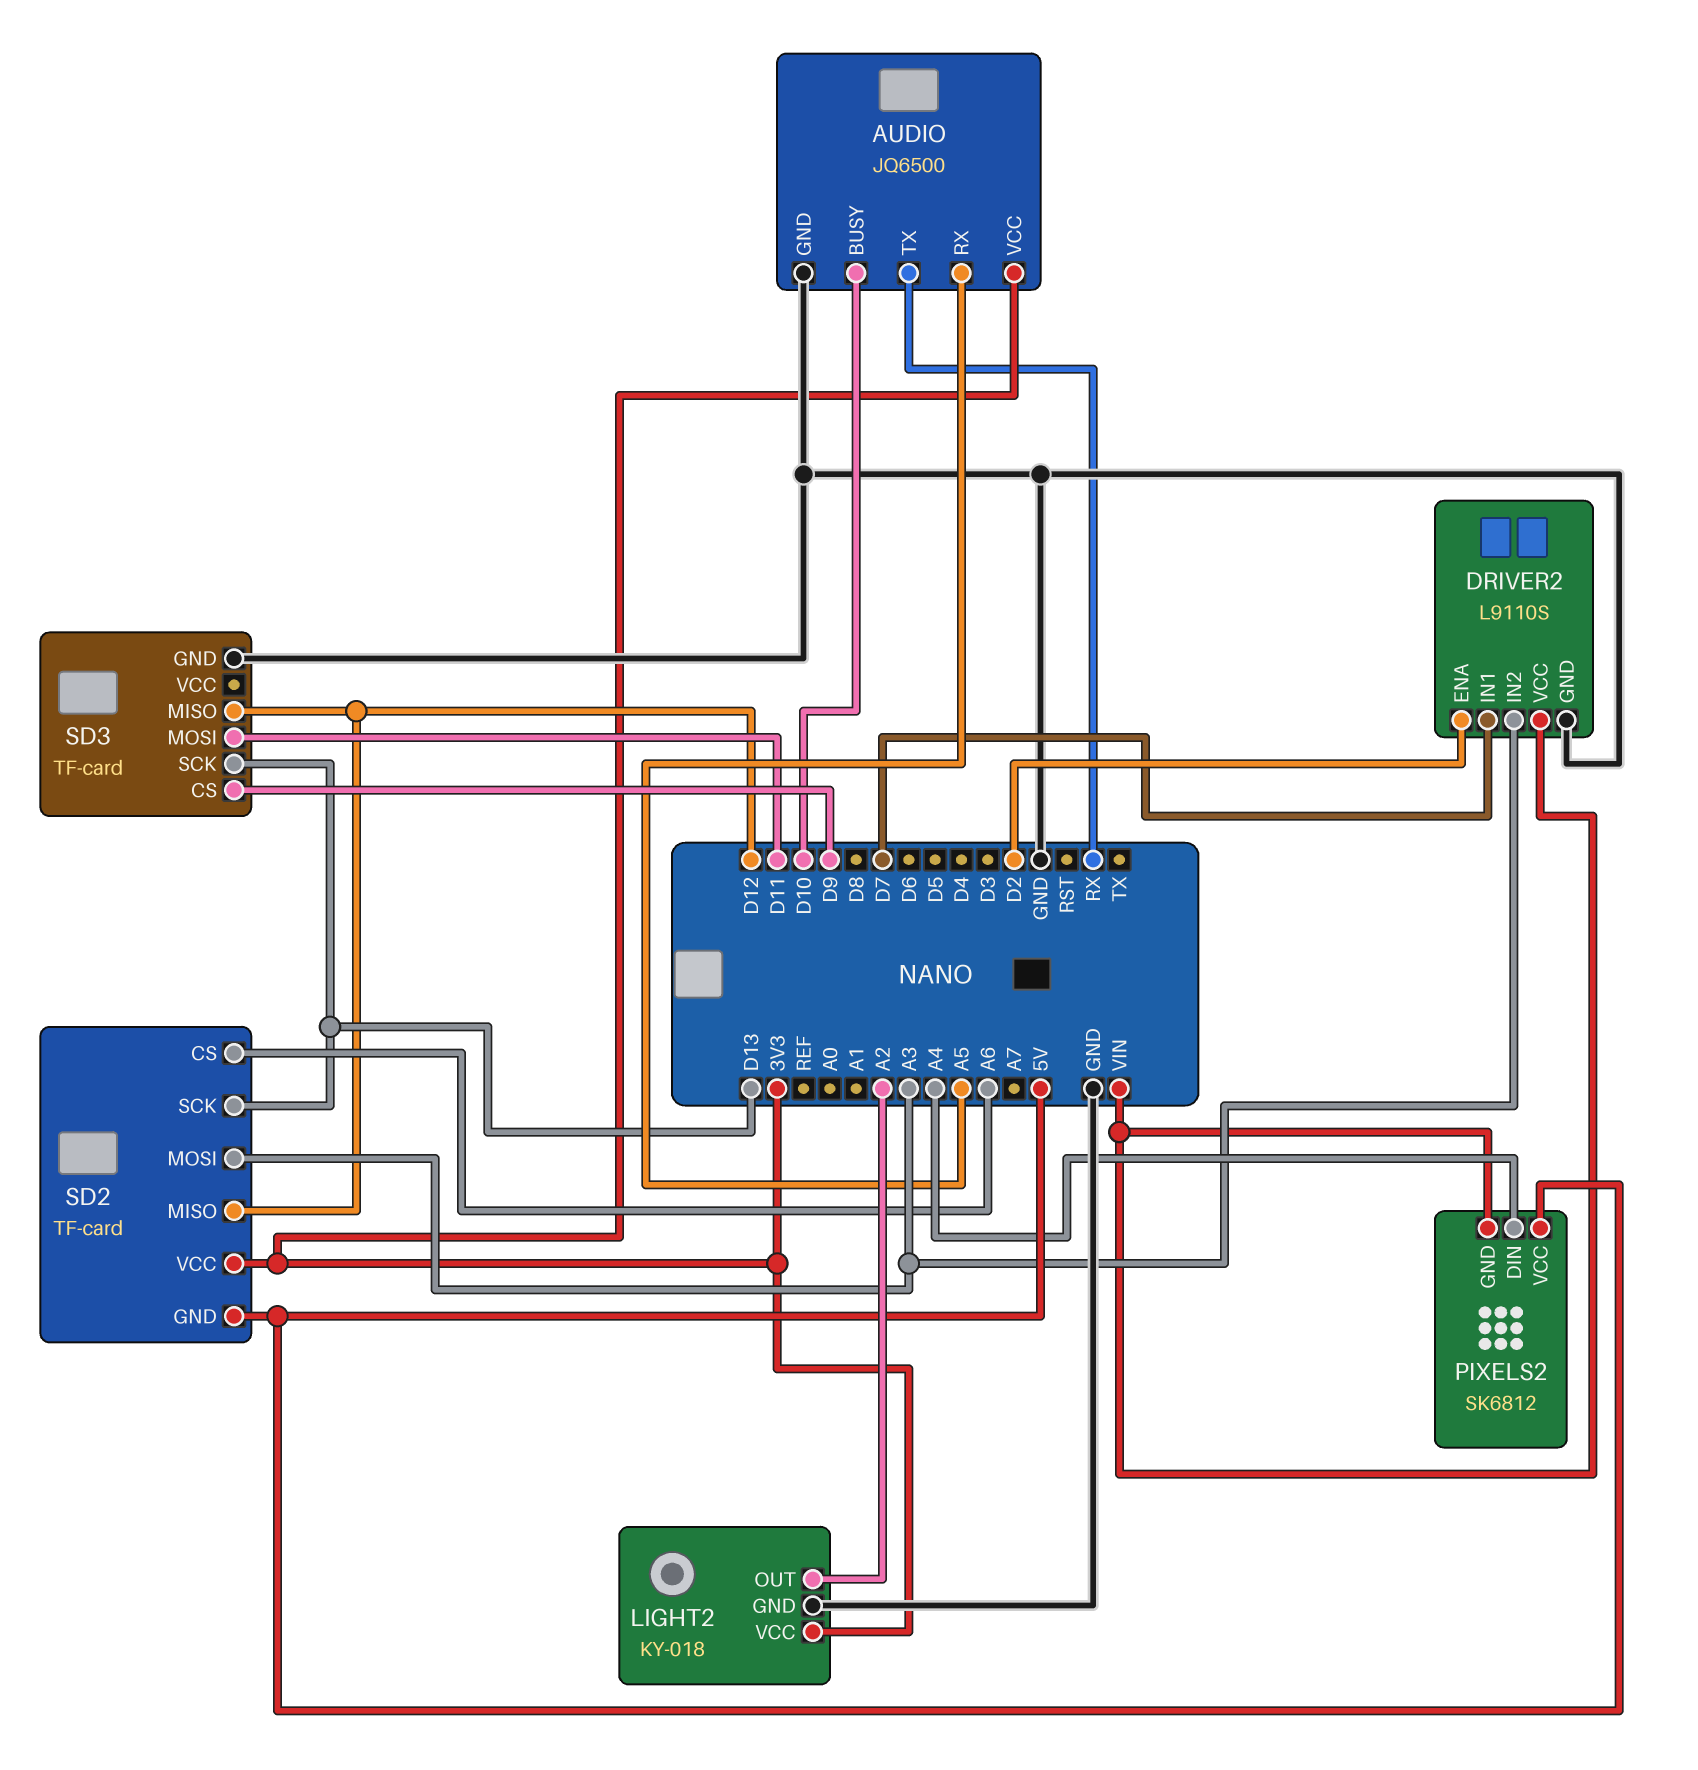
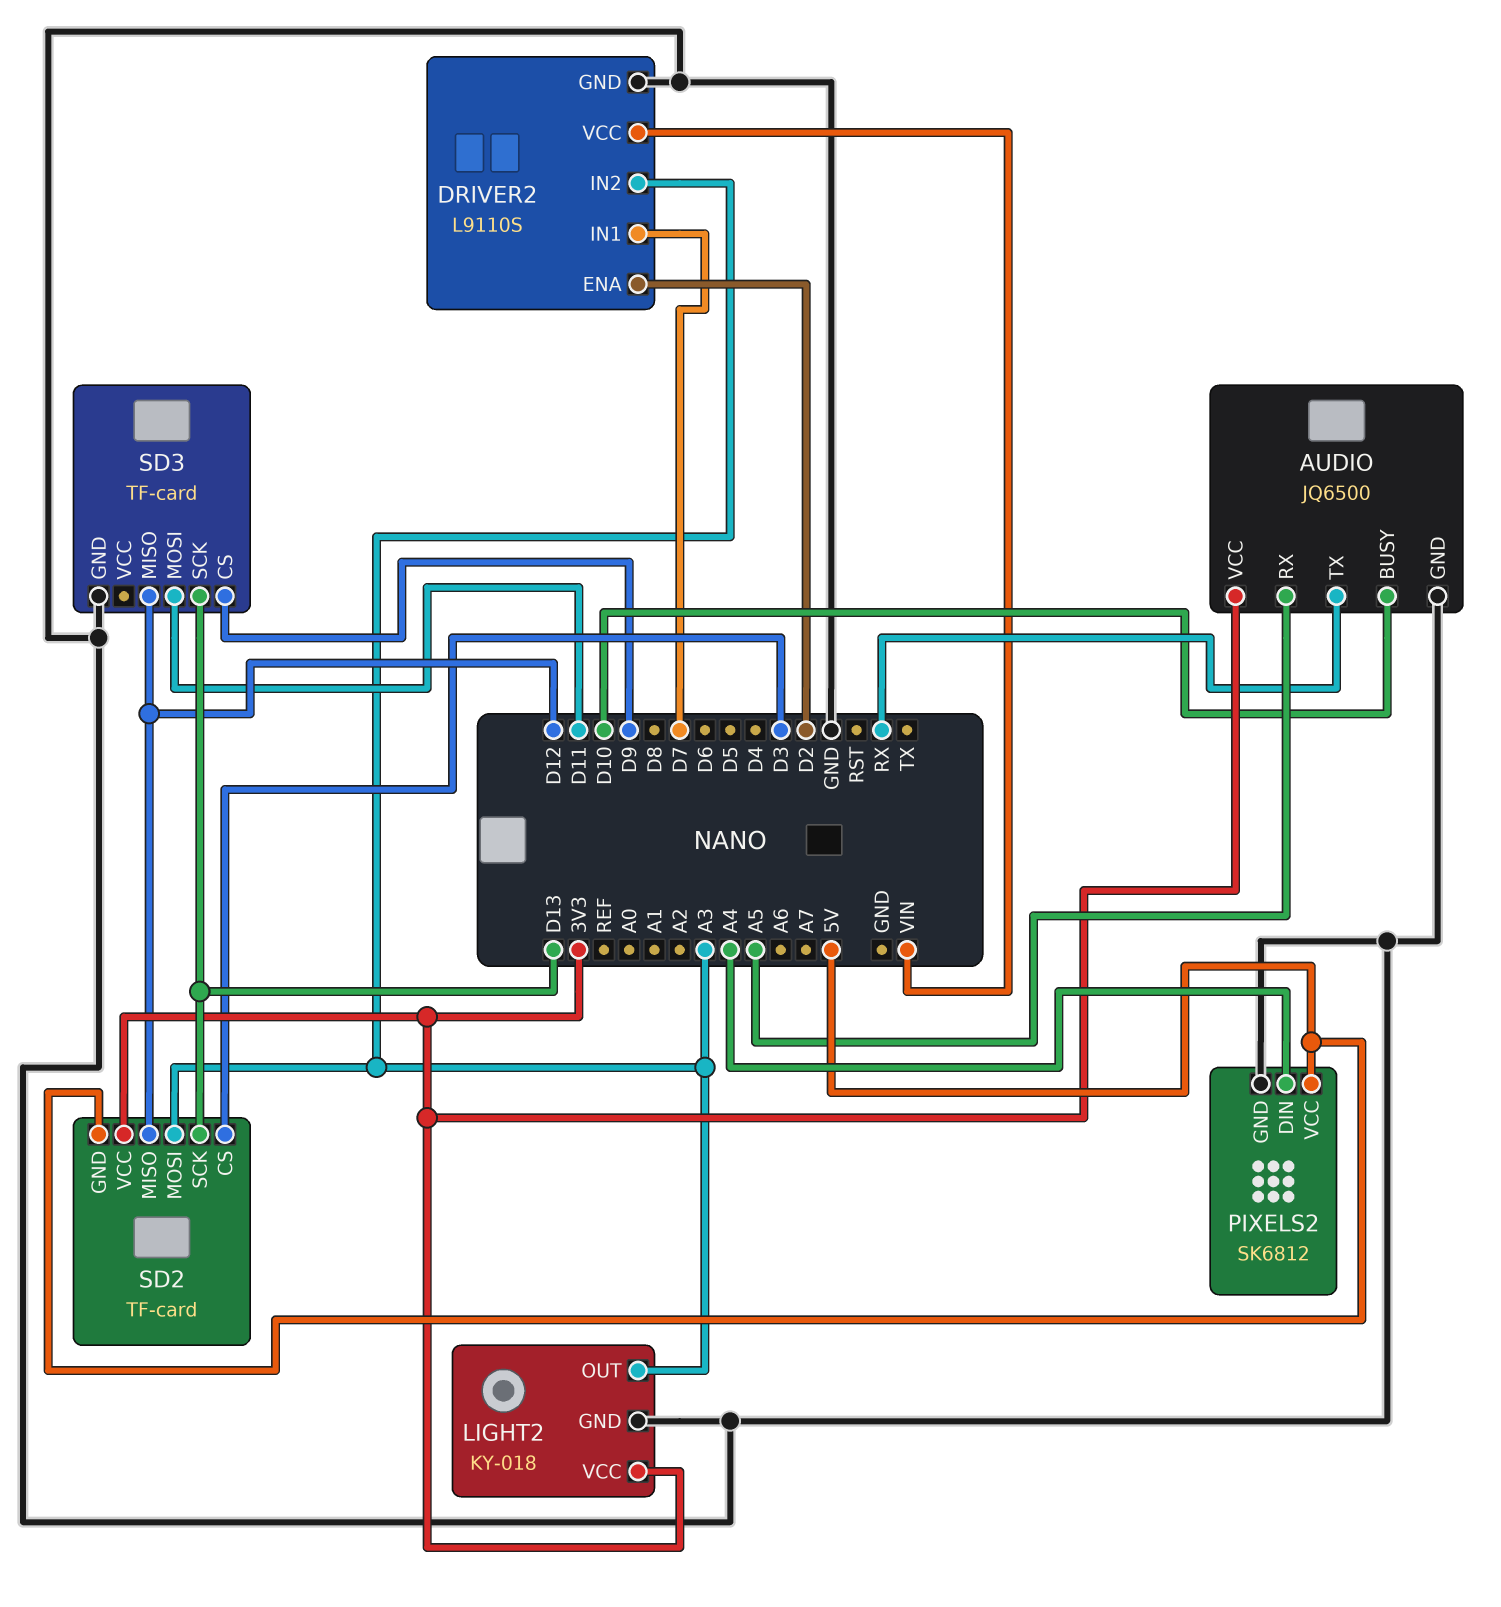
LIGHT2 pin OUT: A2 -> A3
PIXELS2 pin GND: VIN -> GND
SD2 pin CS: A6 -> D3

